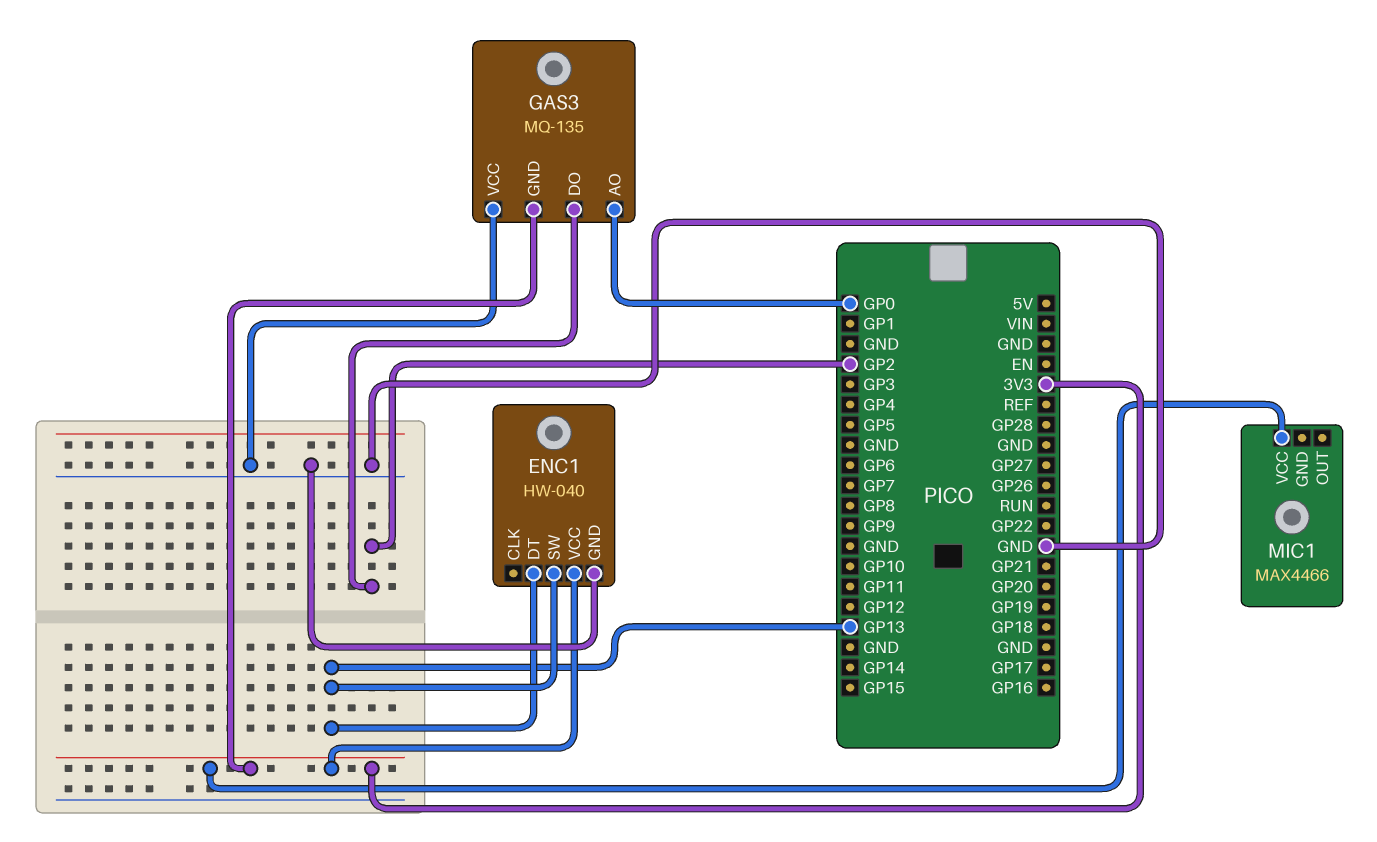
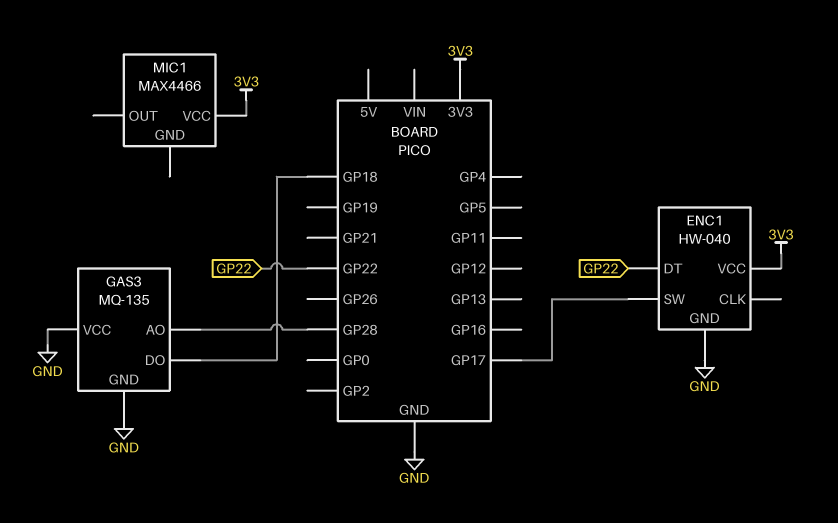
ENC1 pin DT: GP13 -> GP22
ENC1 pin SW: GP13 -> GP17
GAS3 pin AO: GP0 -> GP28
GAS3 pin DO: GP2 -> GP18
GAS3 pin GND: 3V3 -> GND

